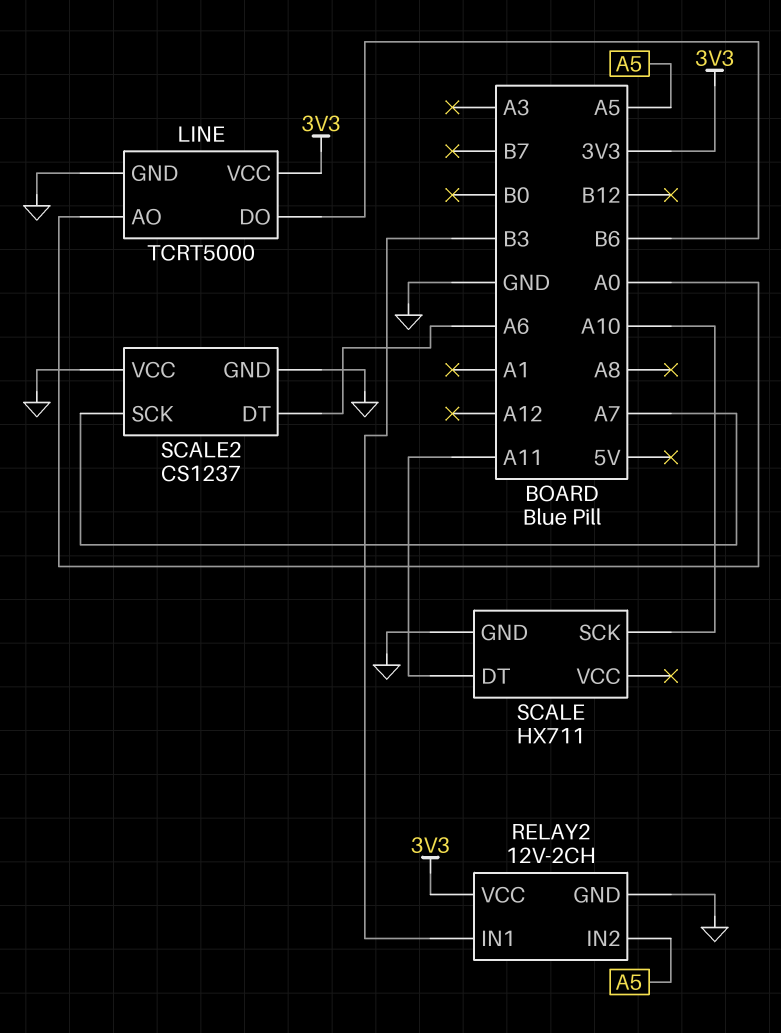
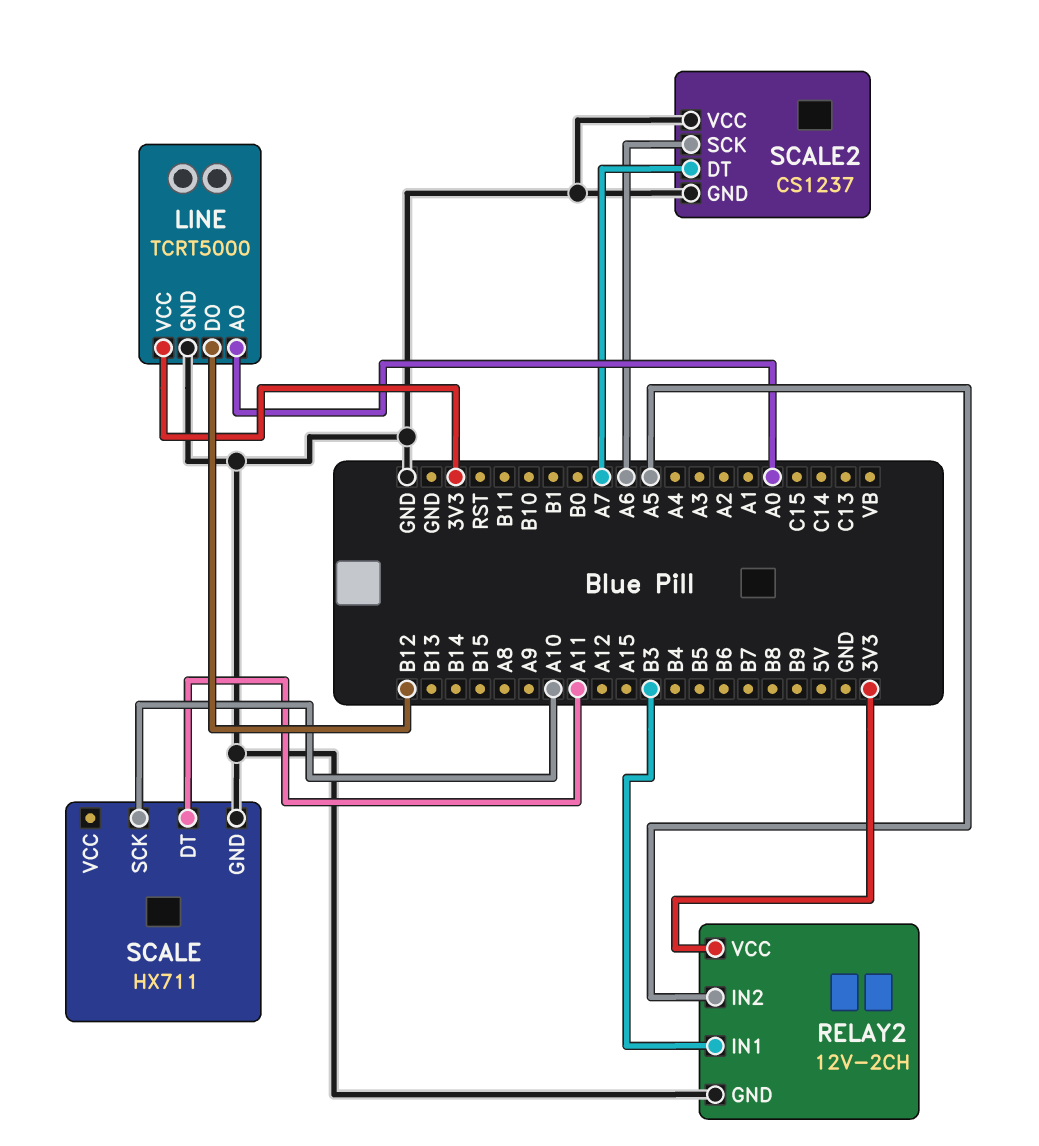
LINE pin DO: B6 -> B12
SCALE2 pin DT: A6 -> A7
SCALE2 pin SCK: A7 -> A6

